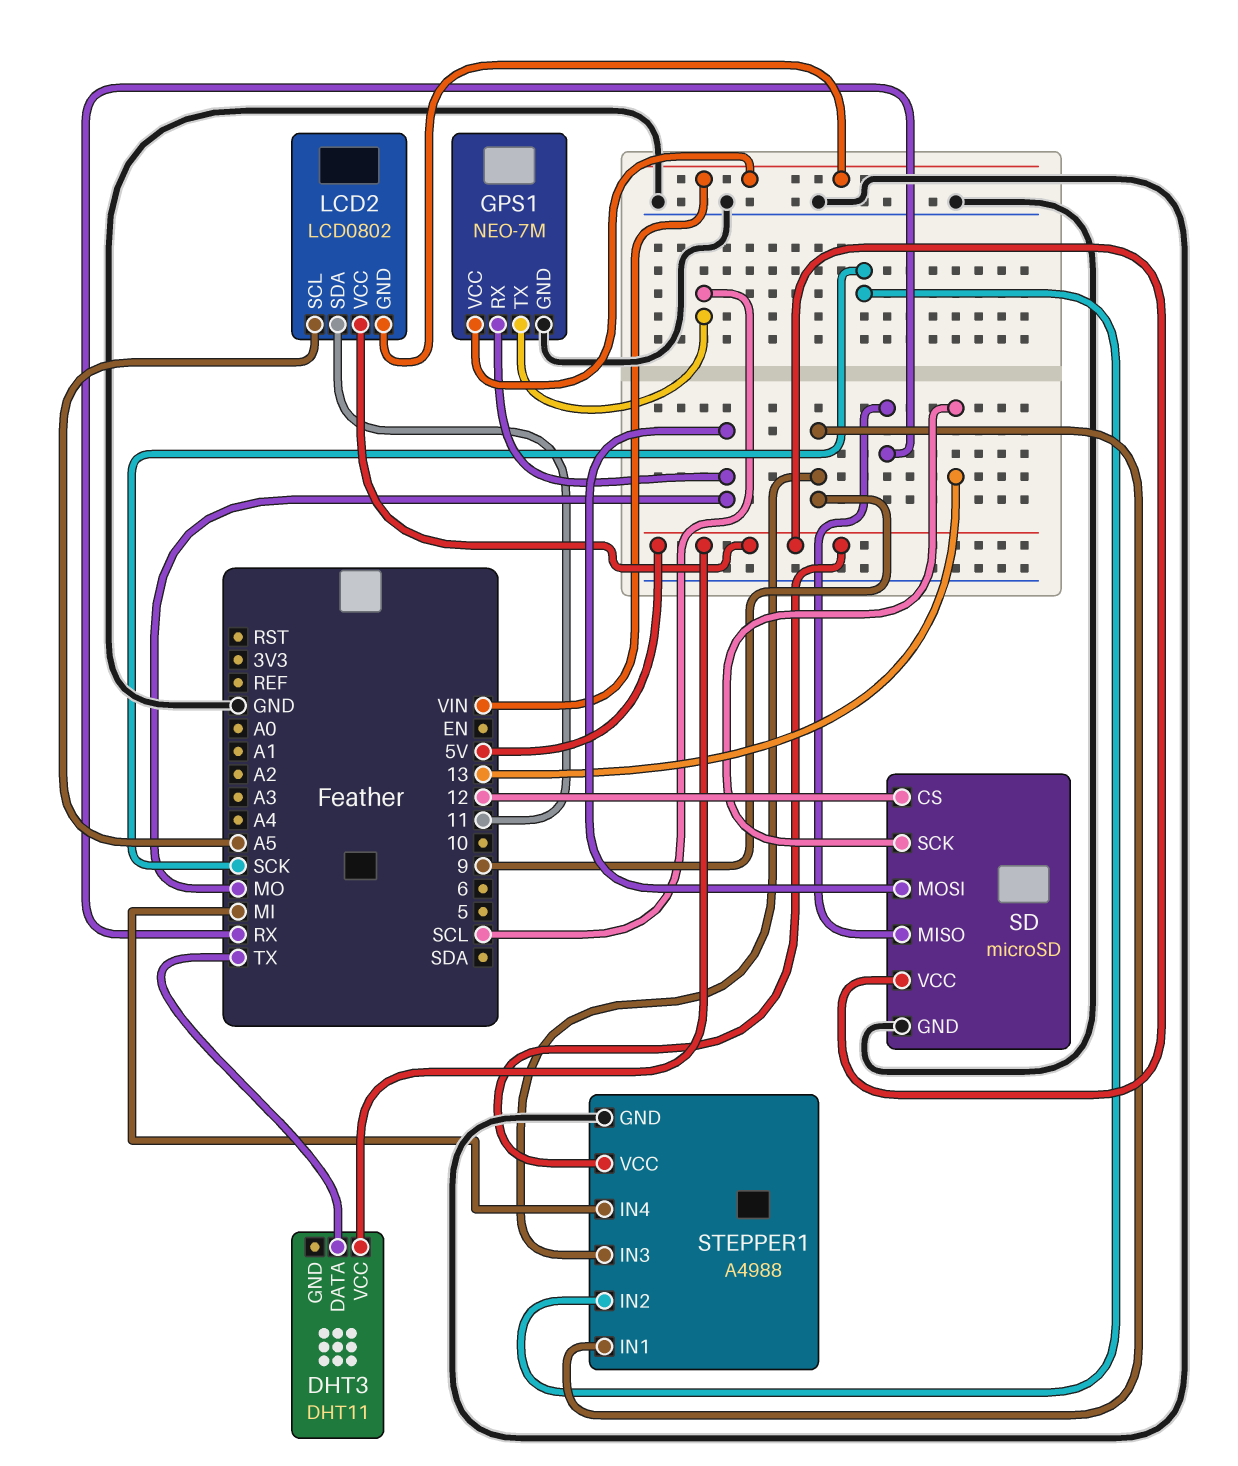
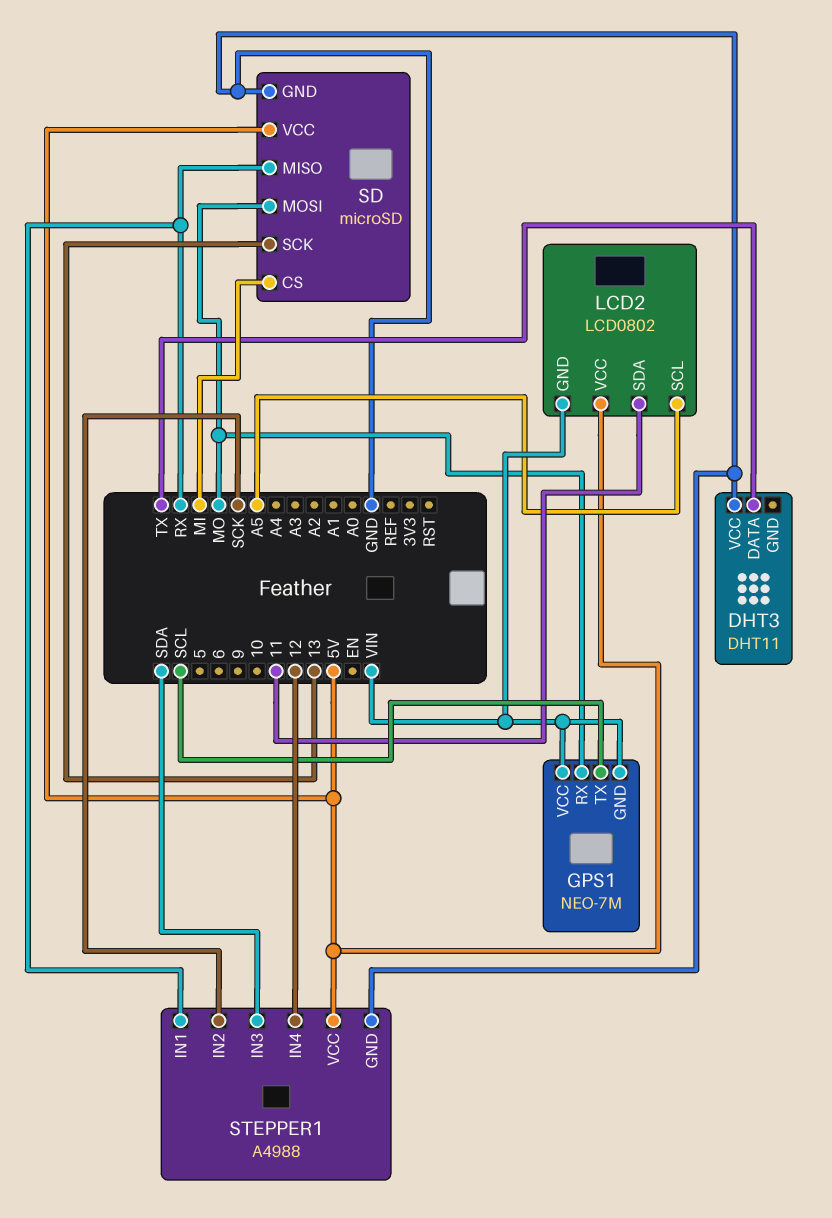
DHT3 pin VCC: 5V -> GND
GPS1 pin GND: GND -> VIN
SD pin CS: 12 -> MI
STEPPER1 pin IN1: 9 -> RX
STEPPER1 pin IN3: 9 -> SDA
STEPPER1 pin IN4: MI -> 12

